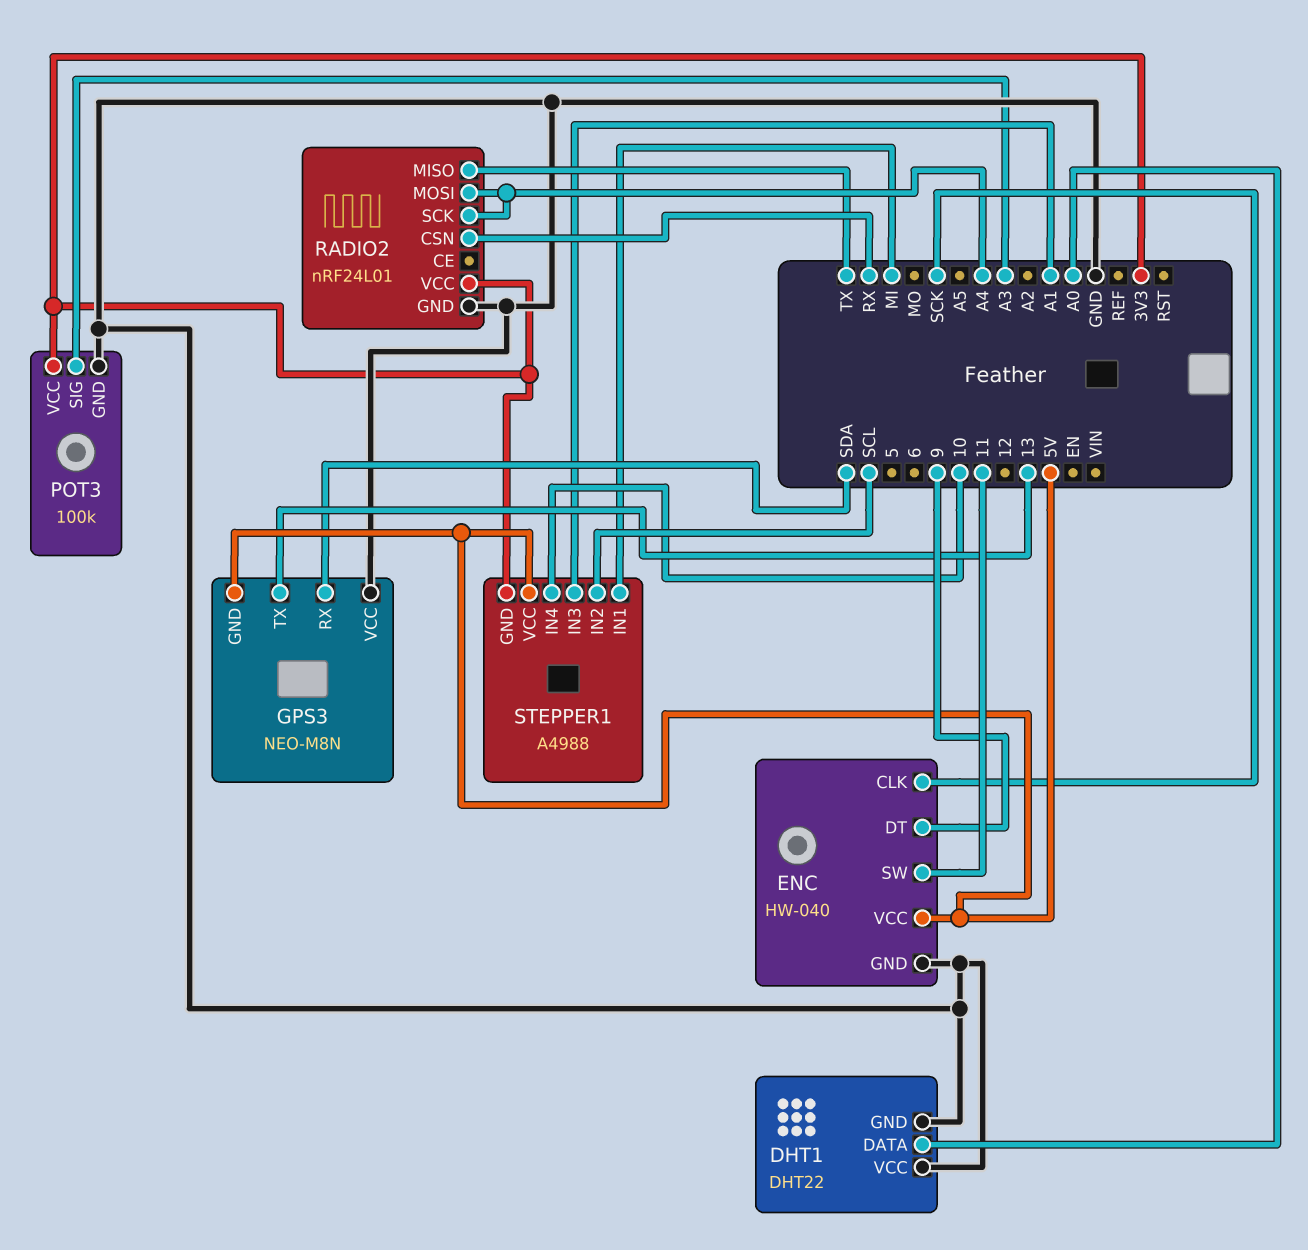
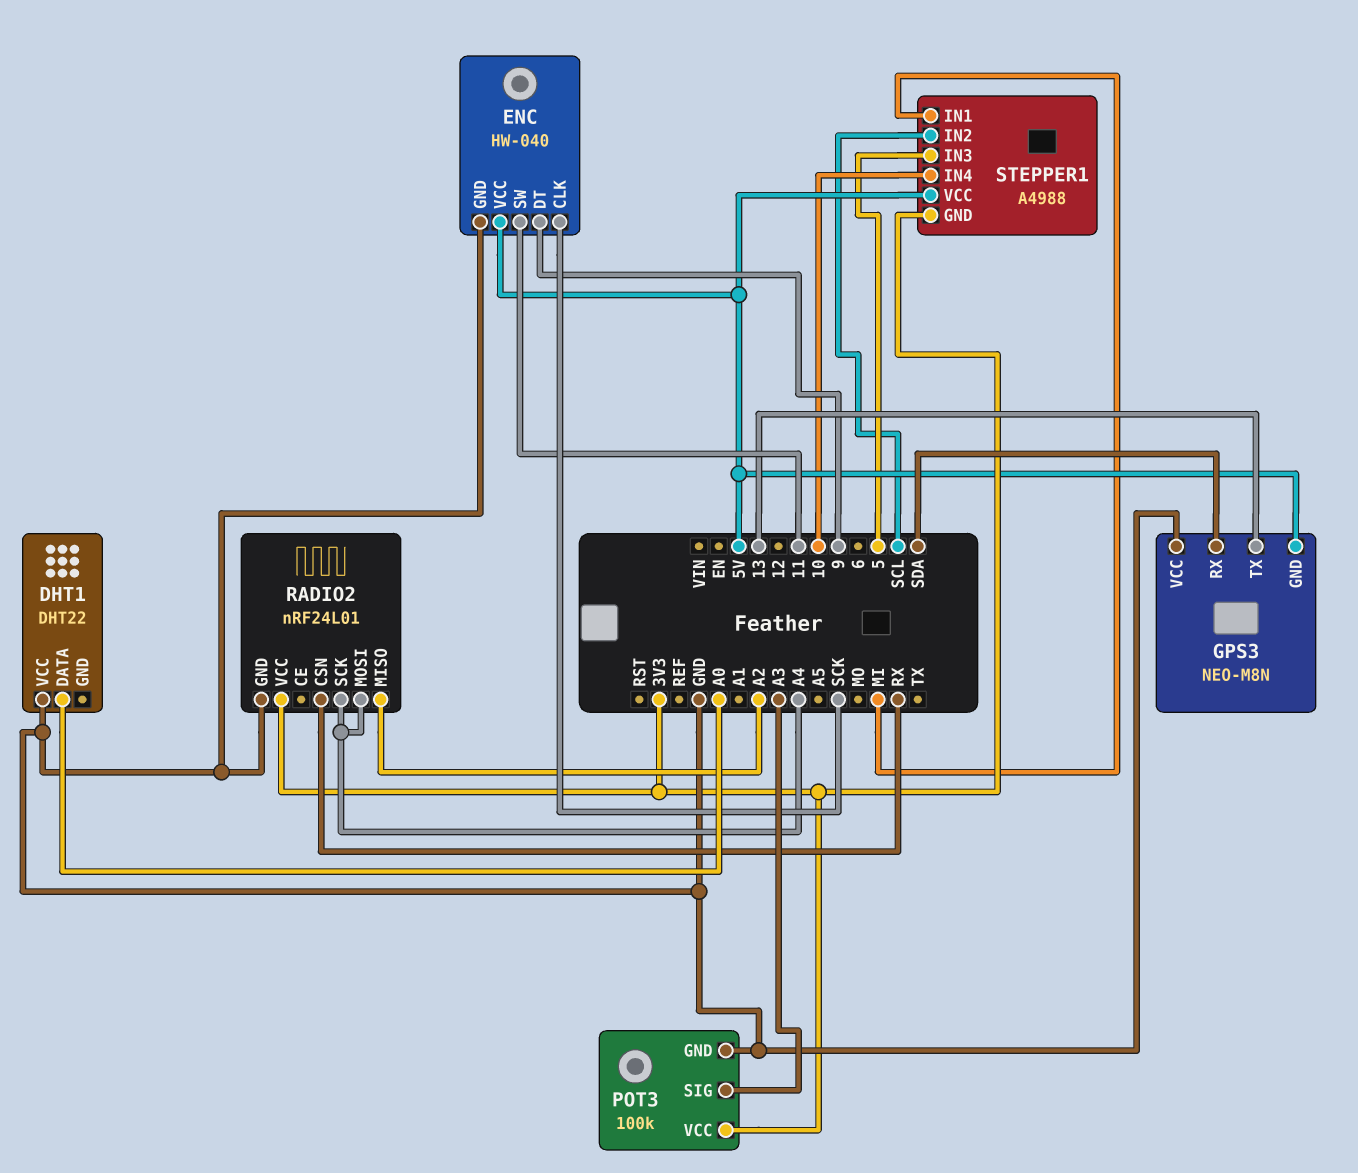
DHT1 pin GND: GND -> none
RADIO2 pin MISO: TX -> A2
STEPPER1 pin IN3: A1 -> 5

